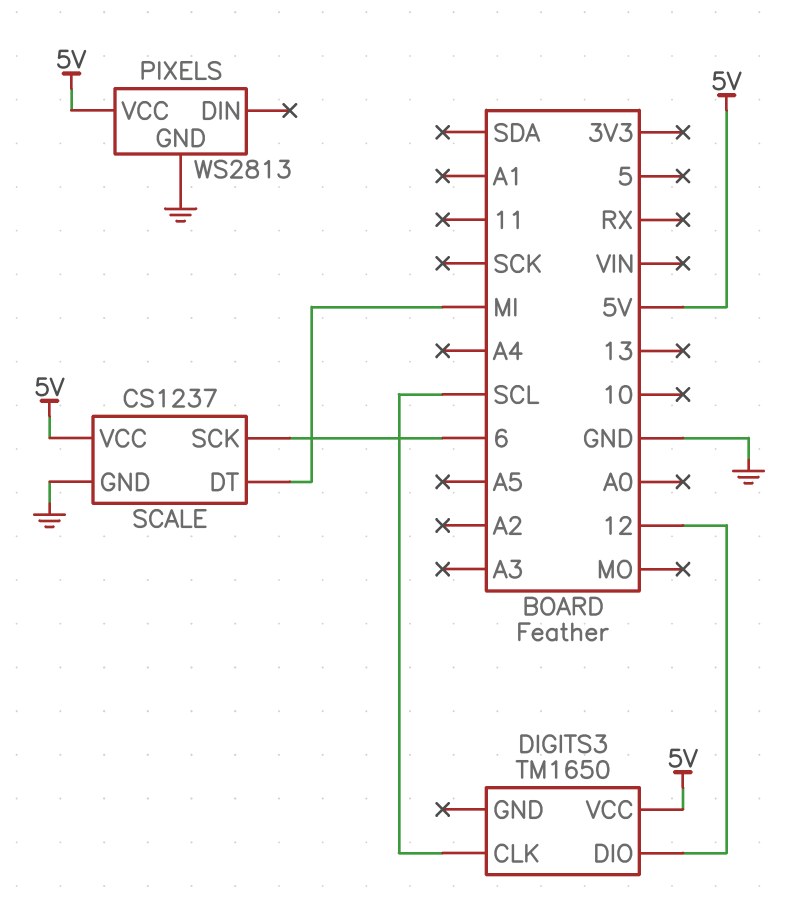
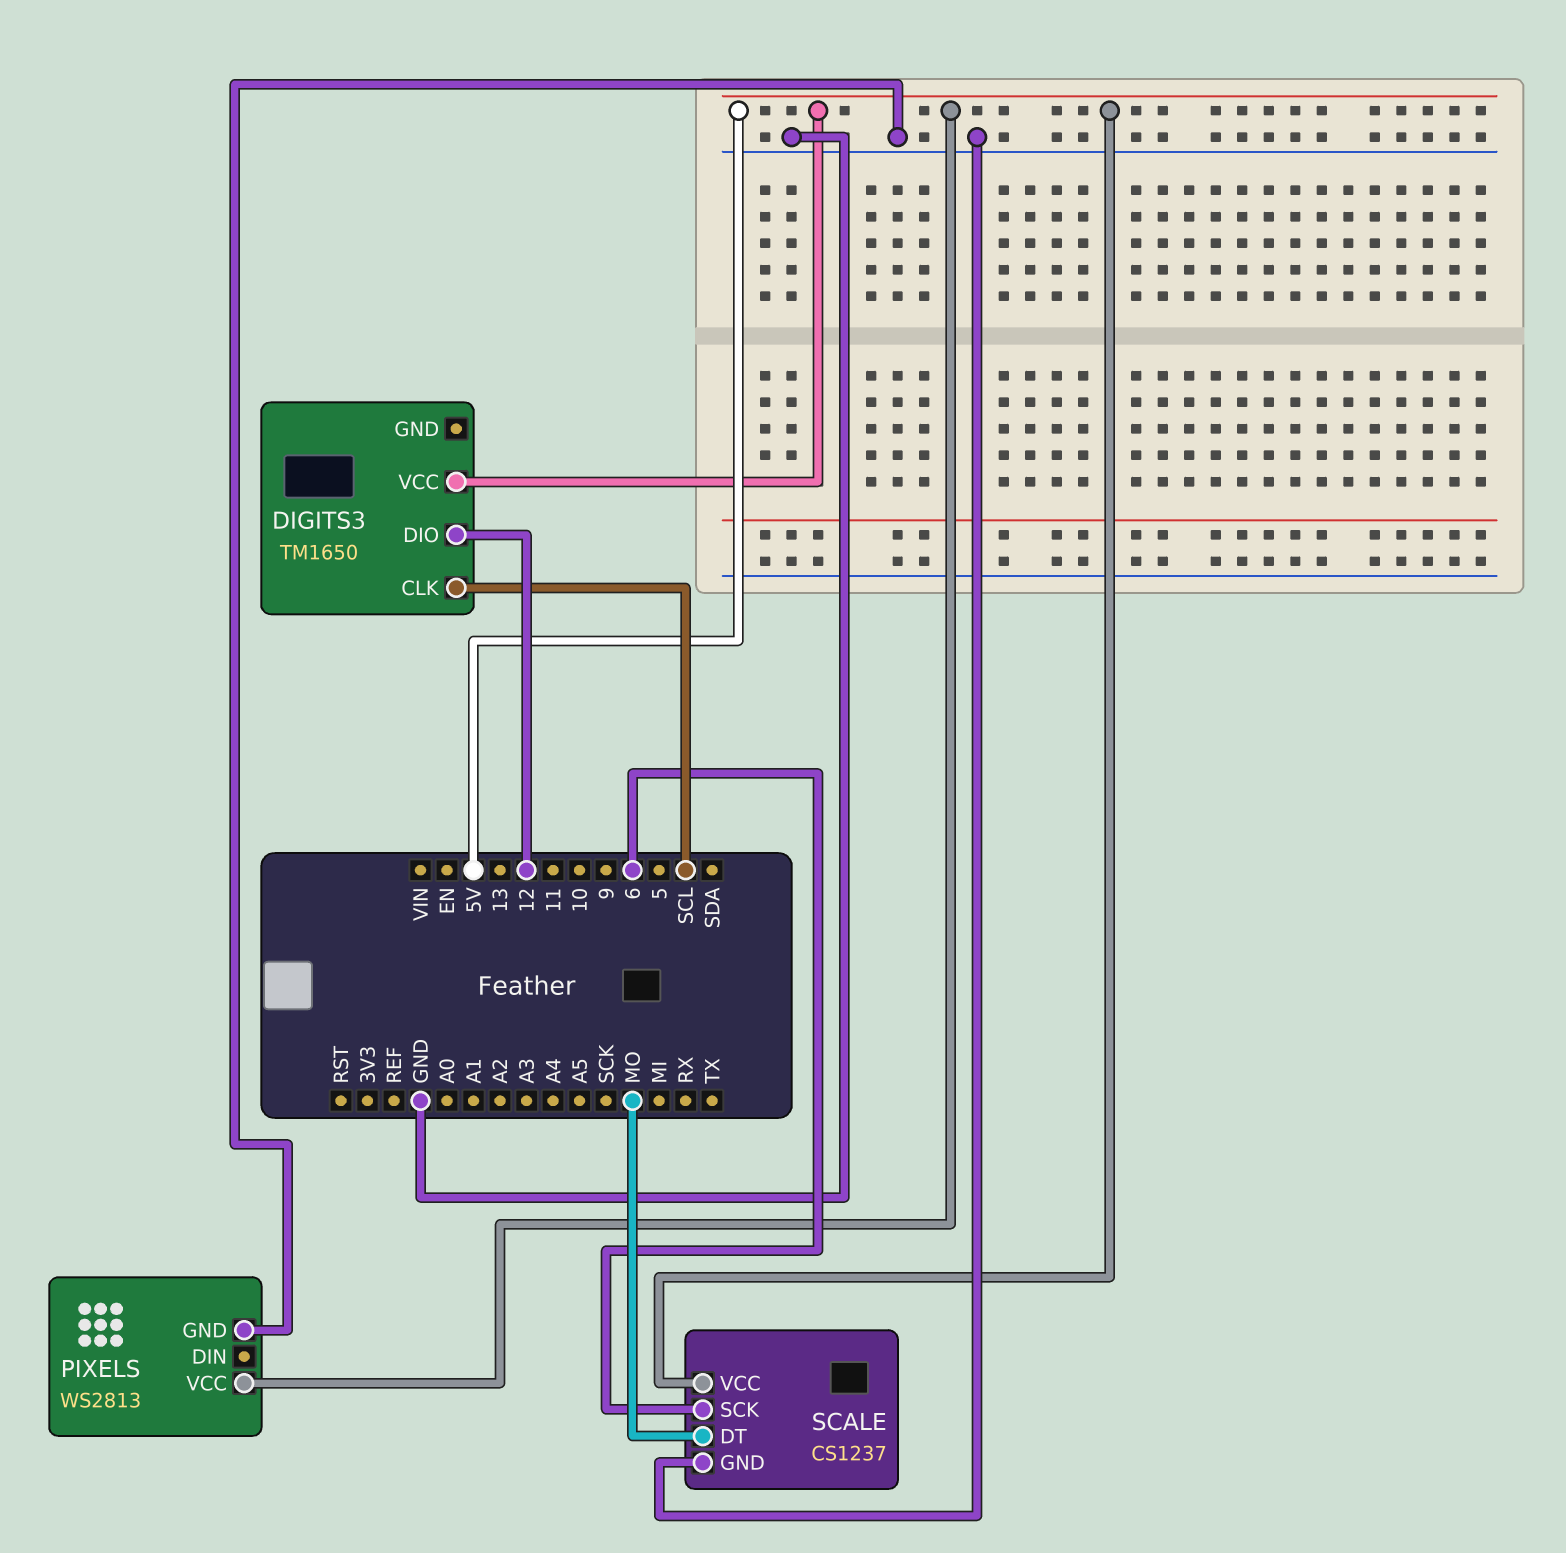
SCALE pin DT: MI -> MO

